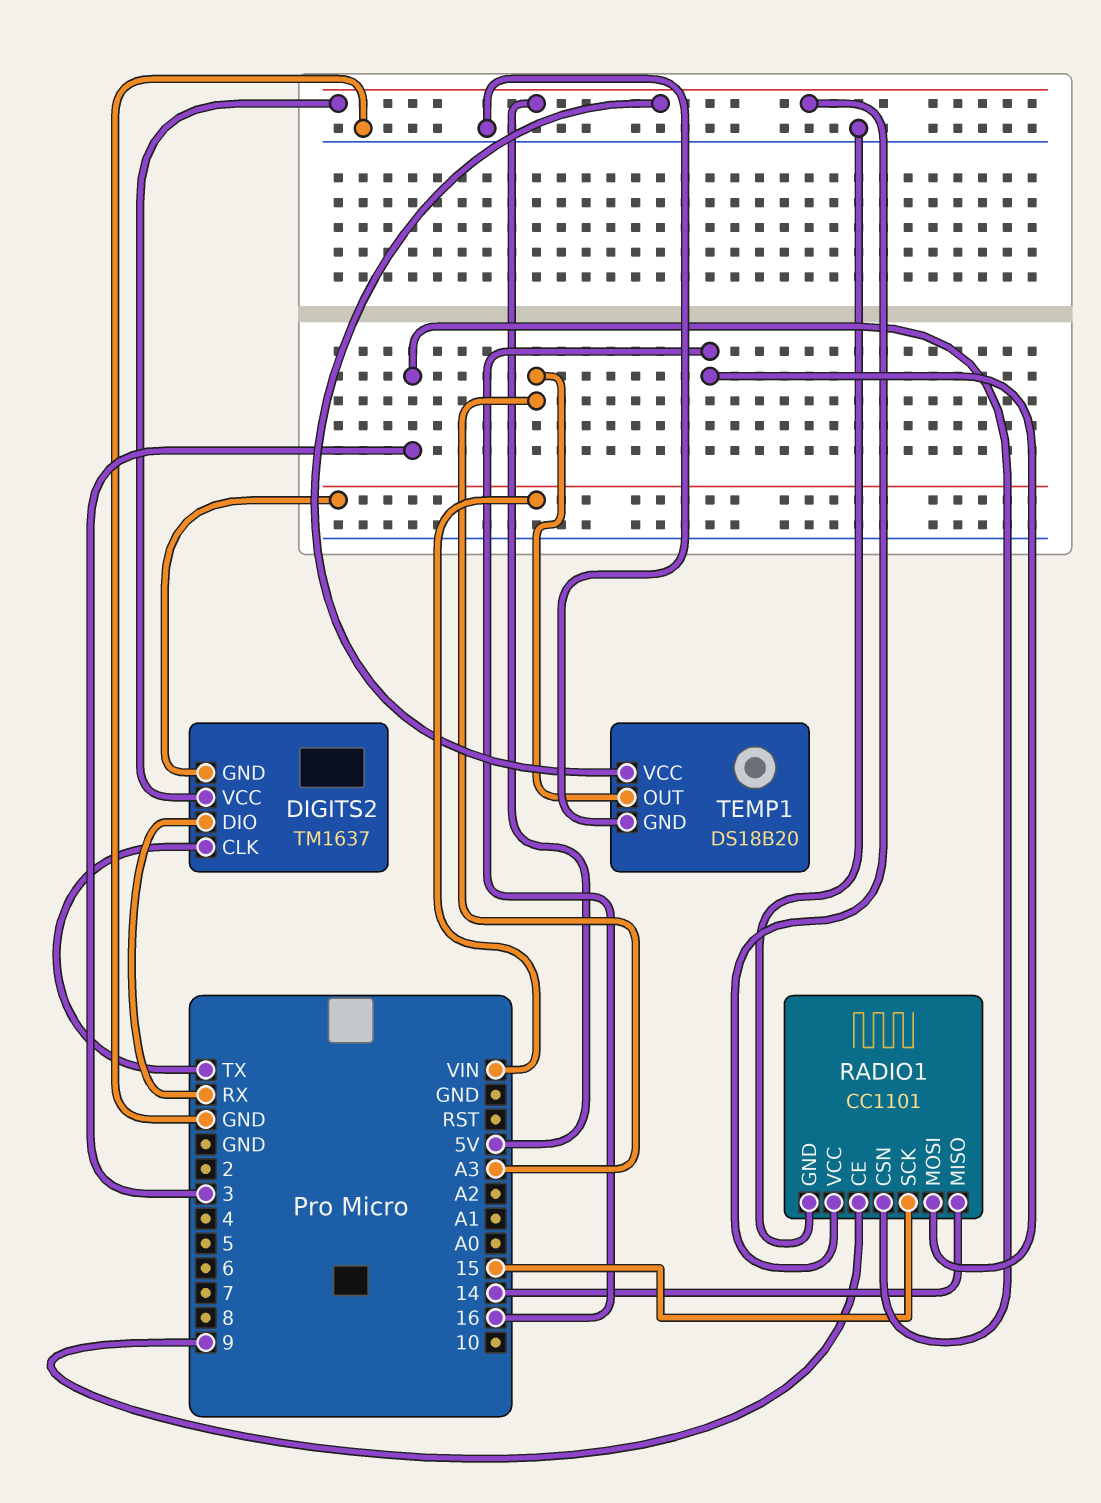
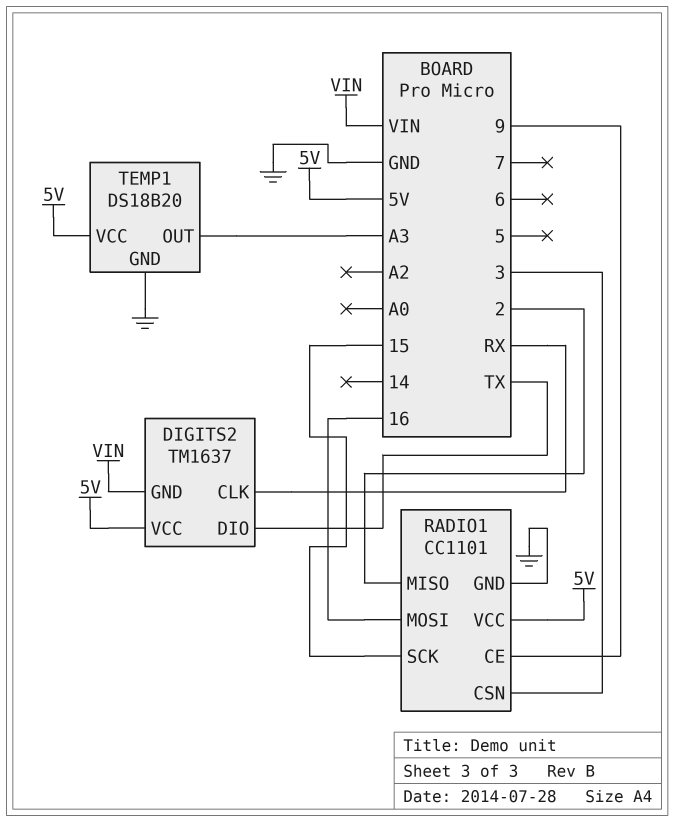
DIGITS2 pin CLK: TX -> RX
DIGITS2 pin DIO: RX -> TX
RADIO1 pin MISO: 14 -> 2

